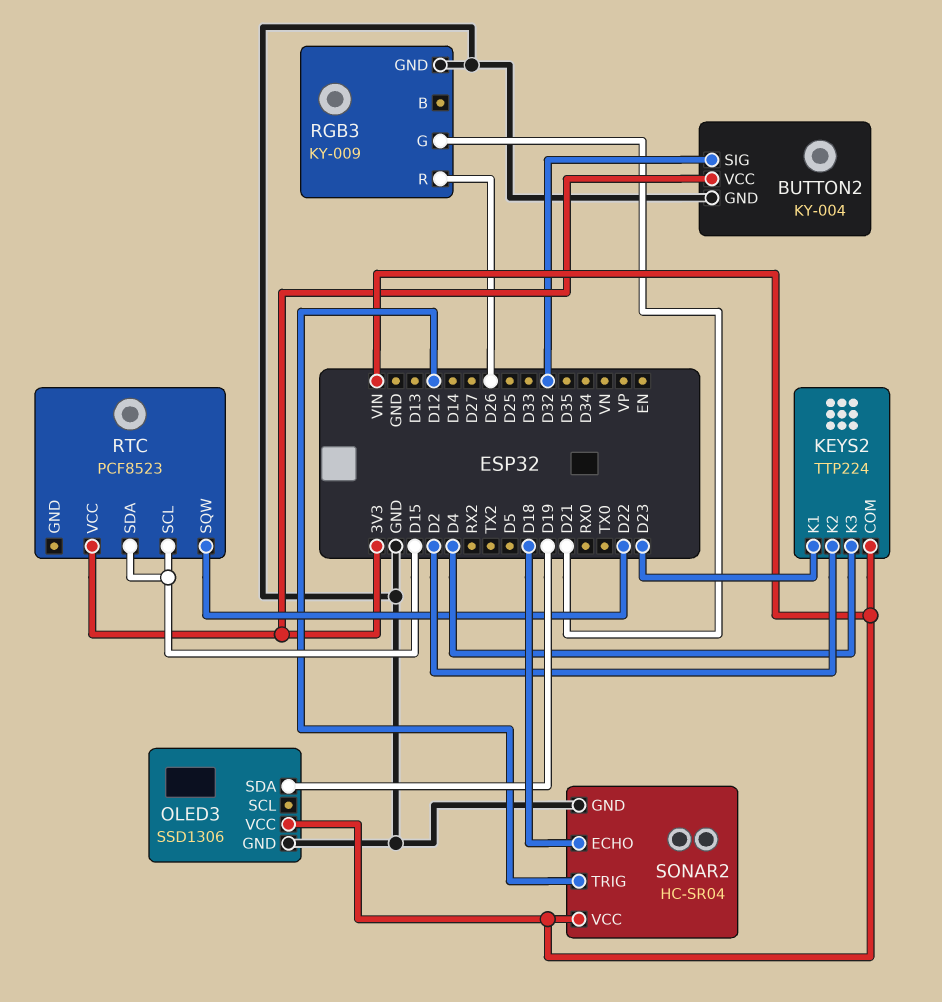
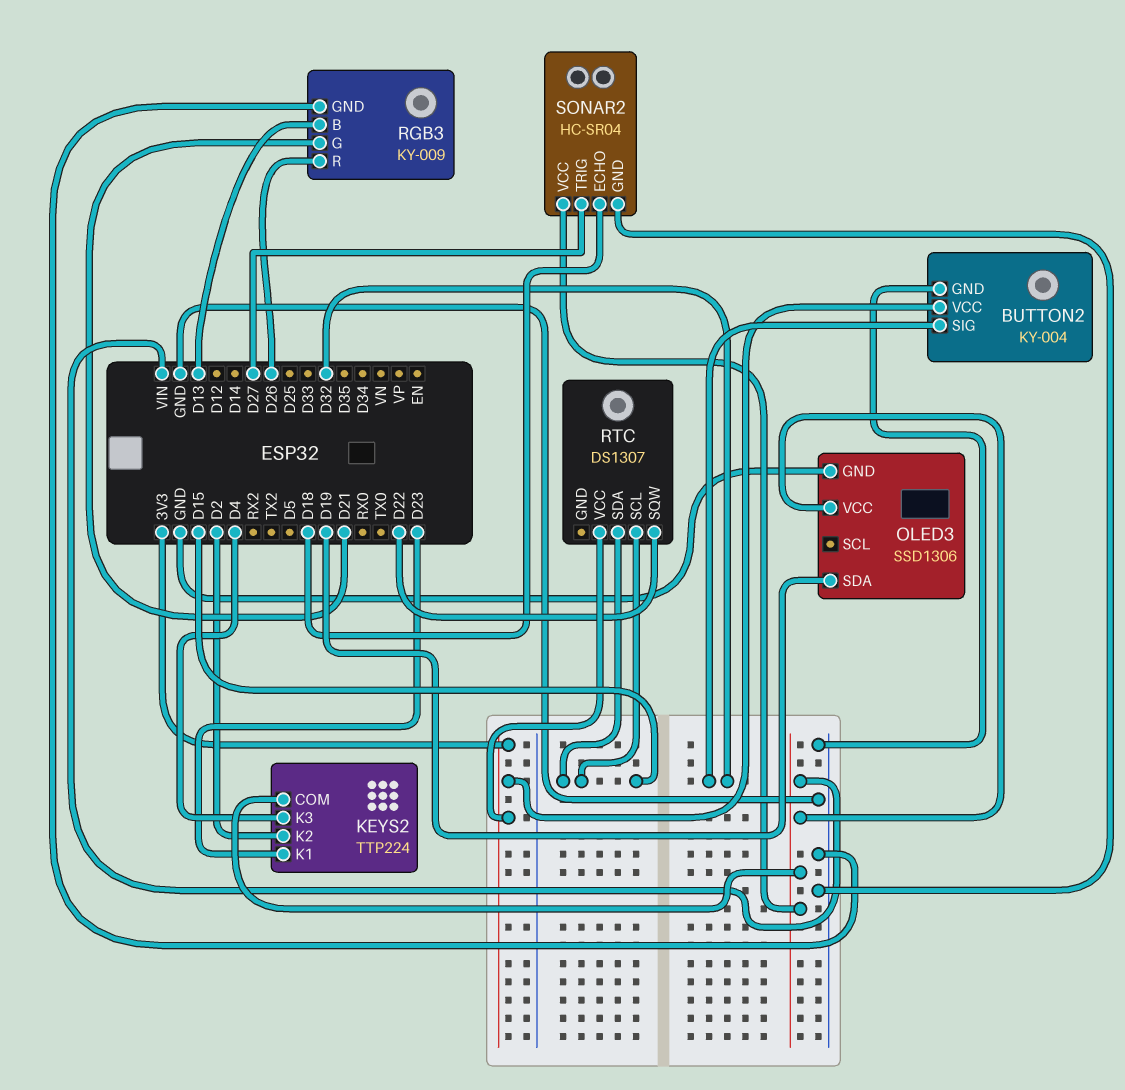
RGB3 pin B: none -> D13
RTC: PCF8523 -> DS1307
SONAR2 pin TRIG: D12 -> D27

